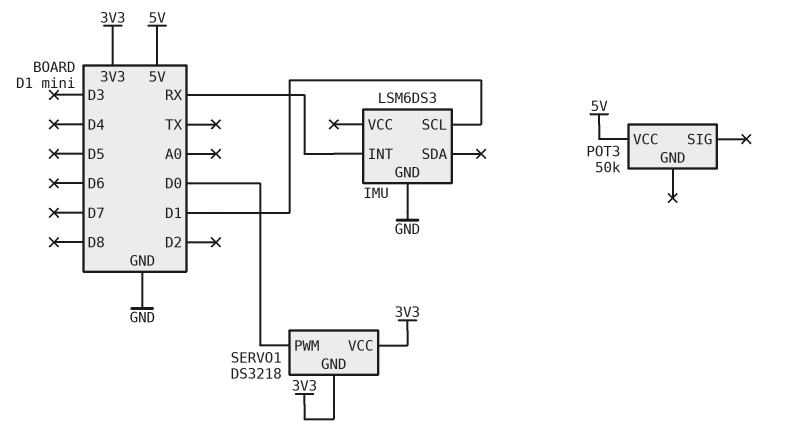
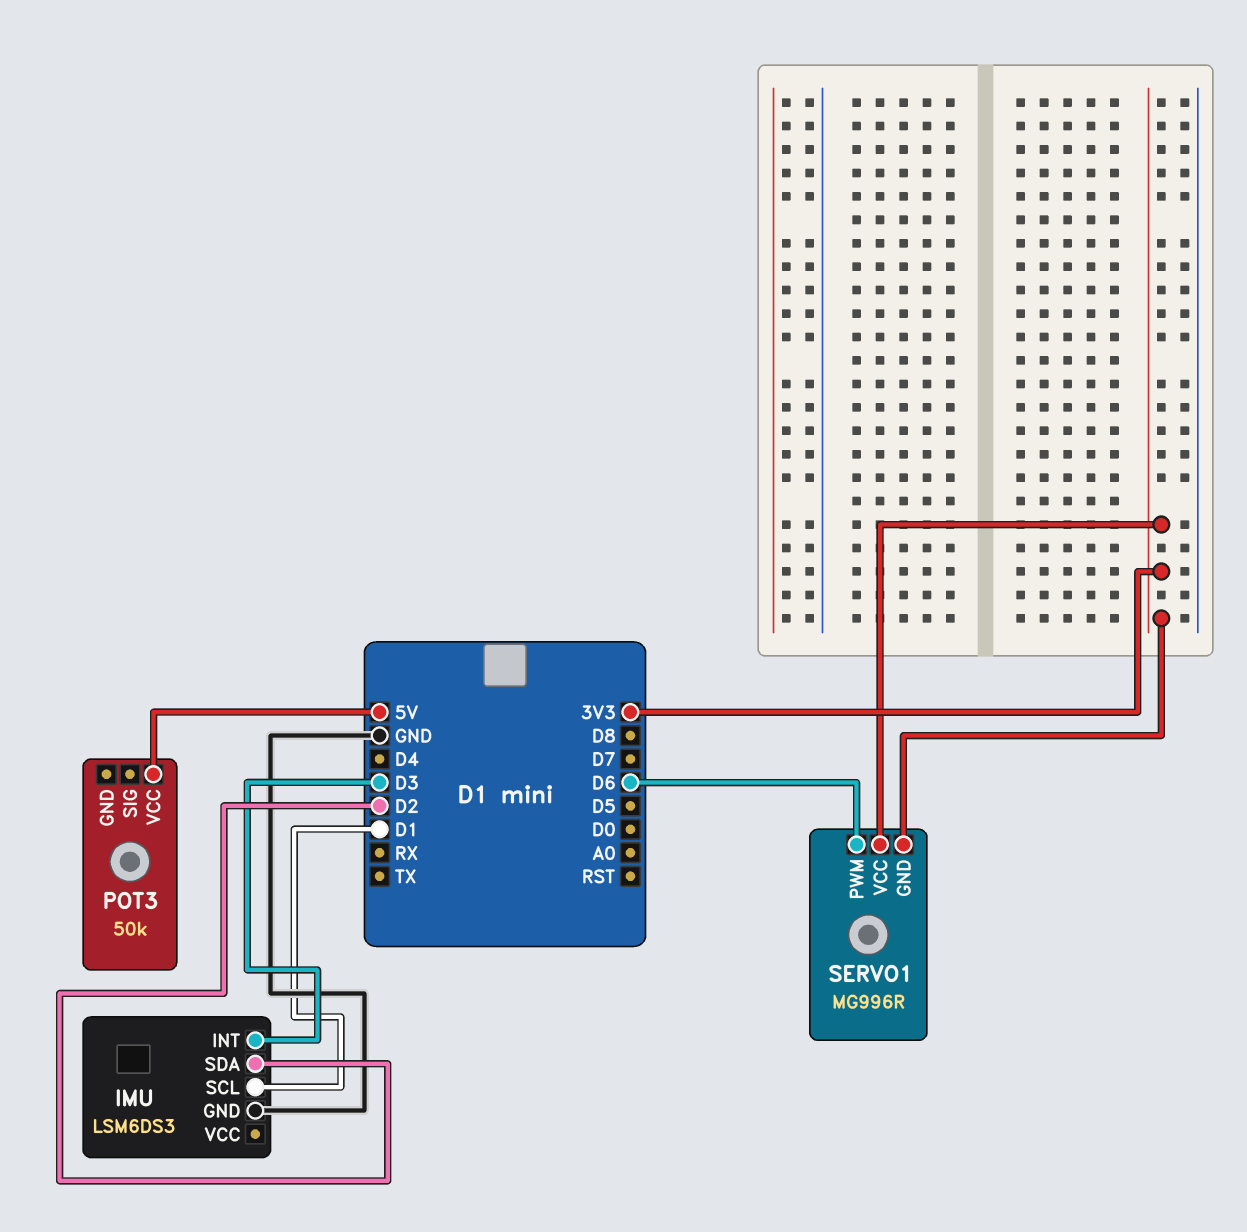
IMU pin INT: RX -> D3
IMU pin SDA: none -> D2
SERVO1: DS3218 -> MG996R
SERVO1 pin PWM: D0 -> D6

